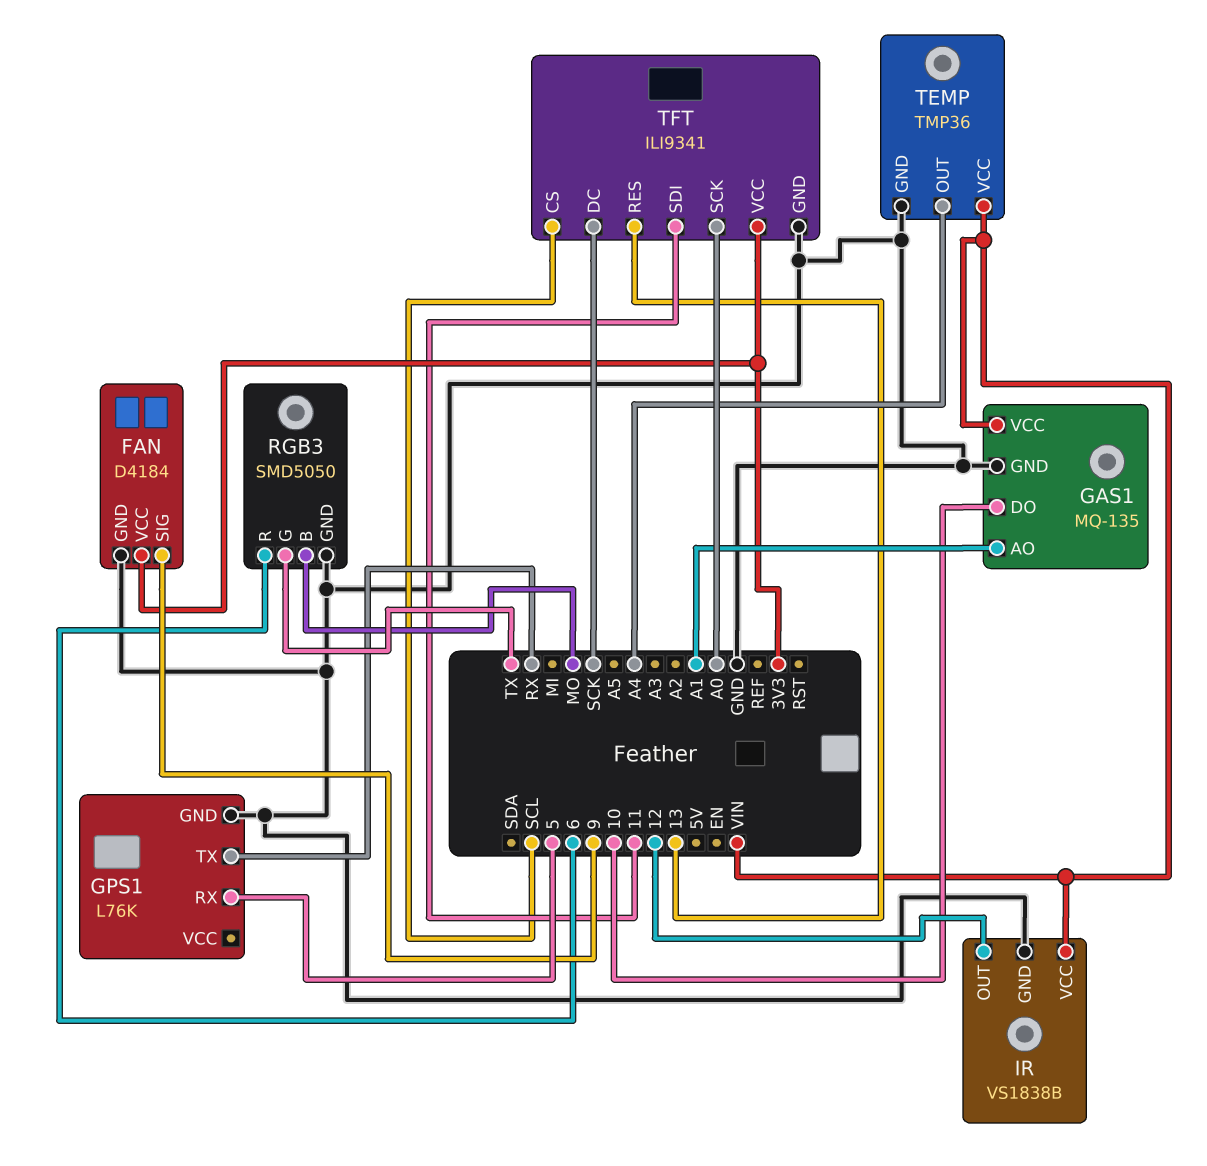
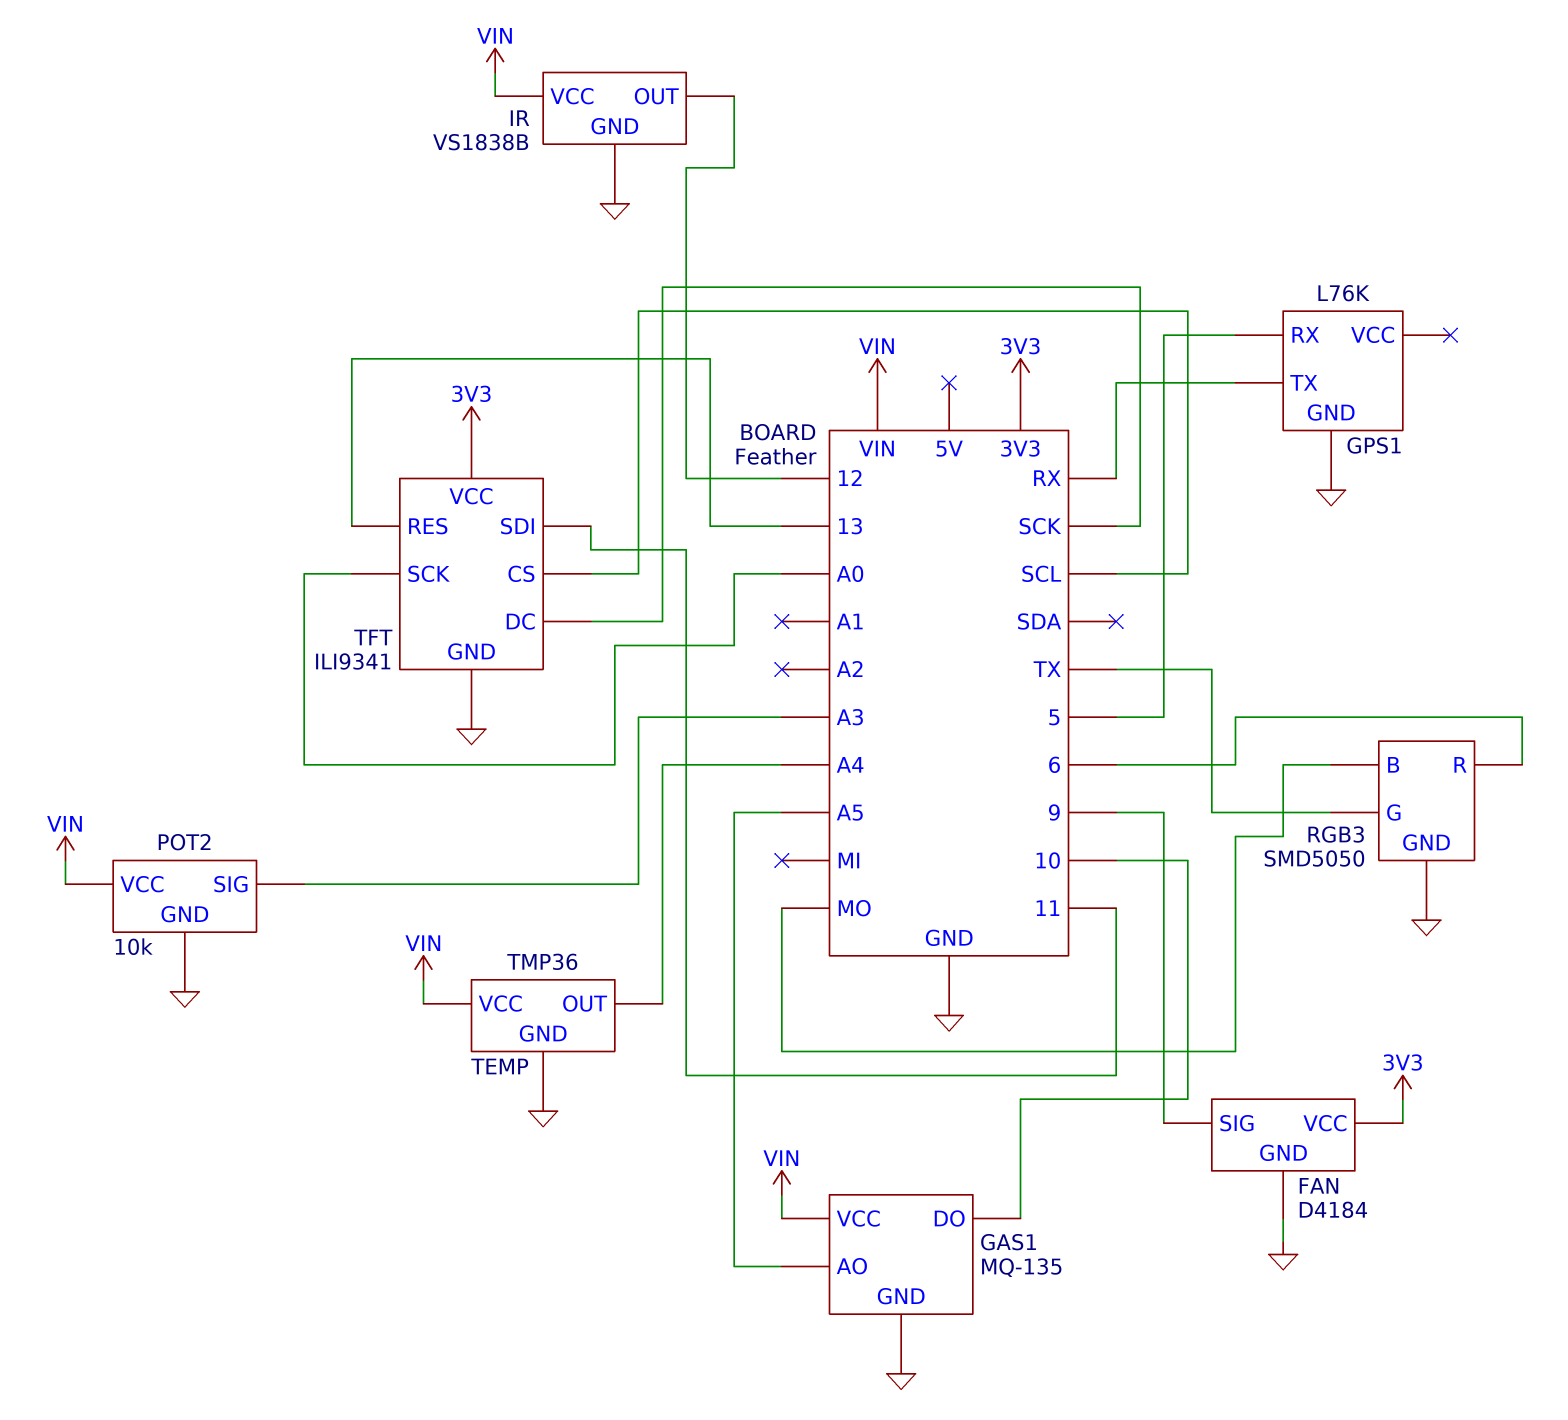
GAS1 pin AO: A1 -> A5
POT2: none -> 10k
POT2 pin GND: none -> GND
POT2 pin SIG: none -> A3
POT2 pin VCC: none -> VIN

